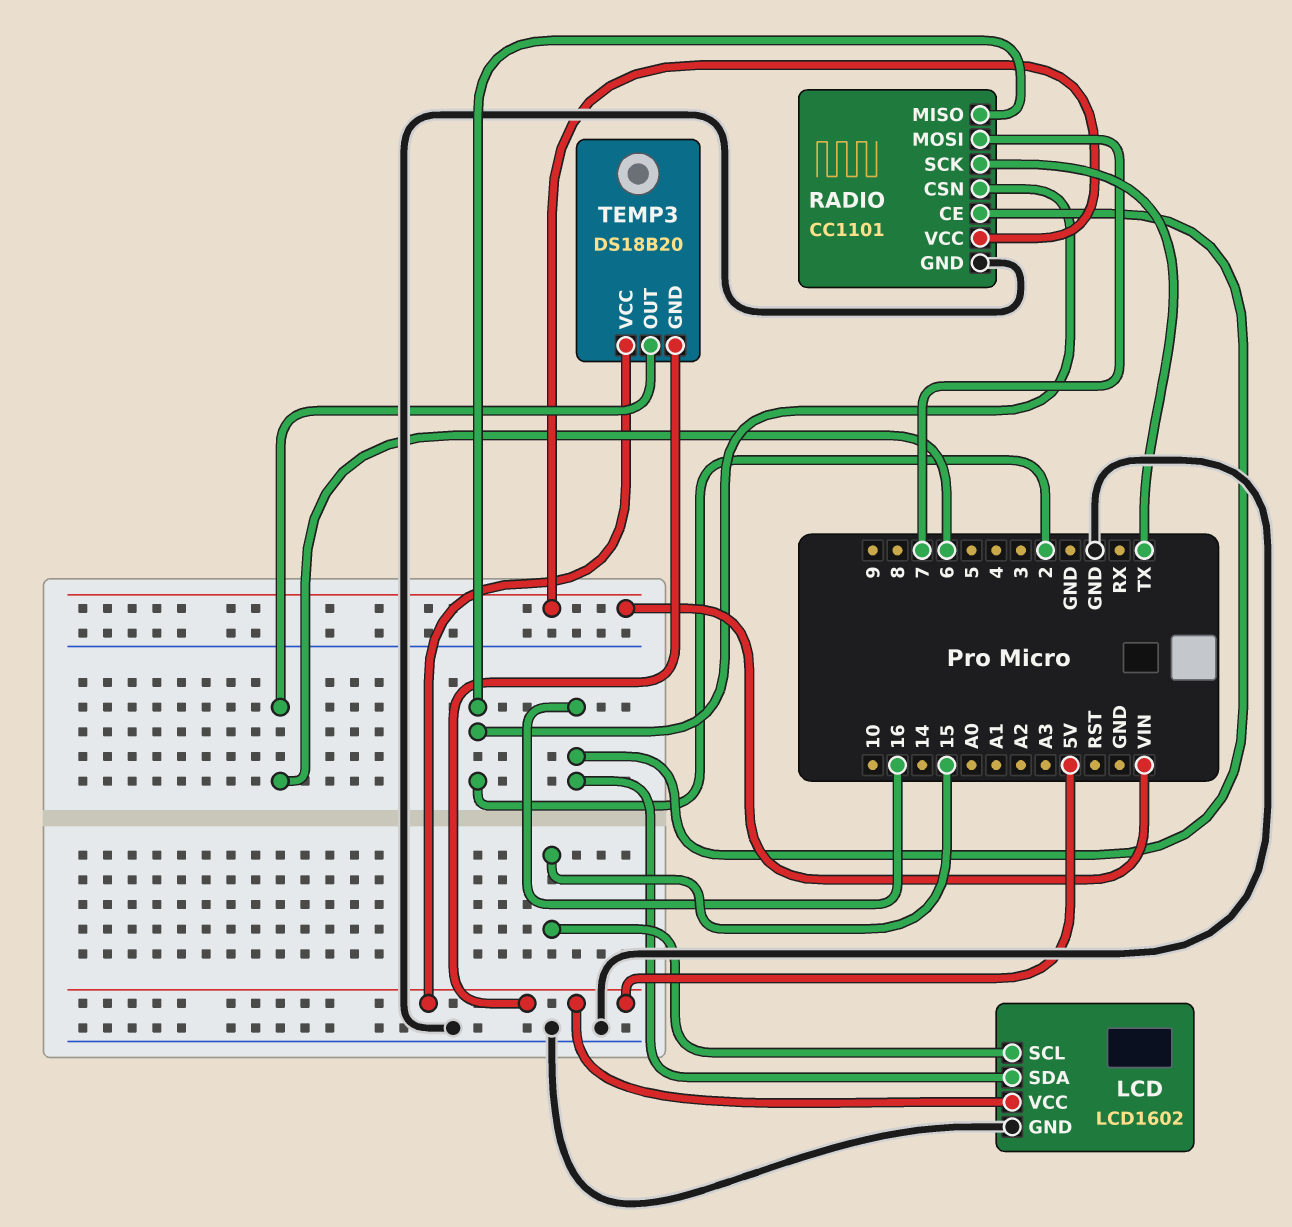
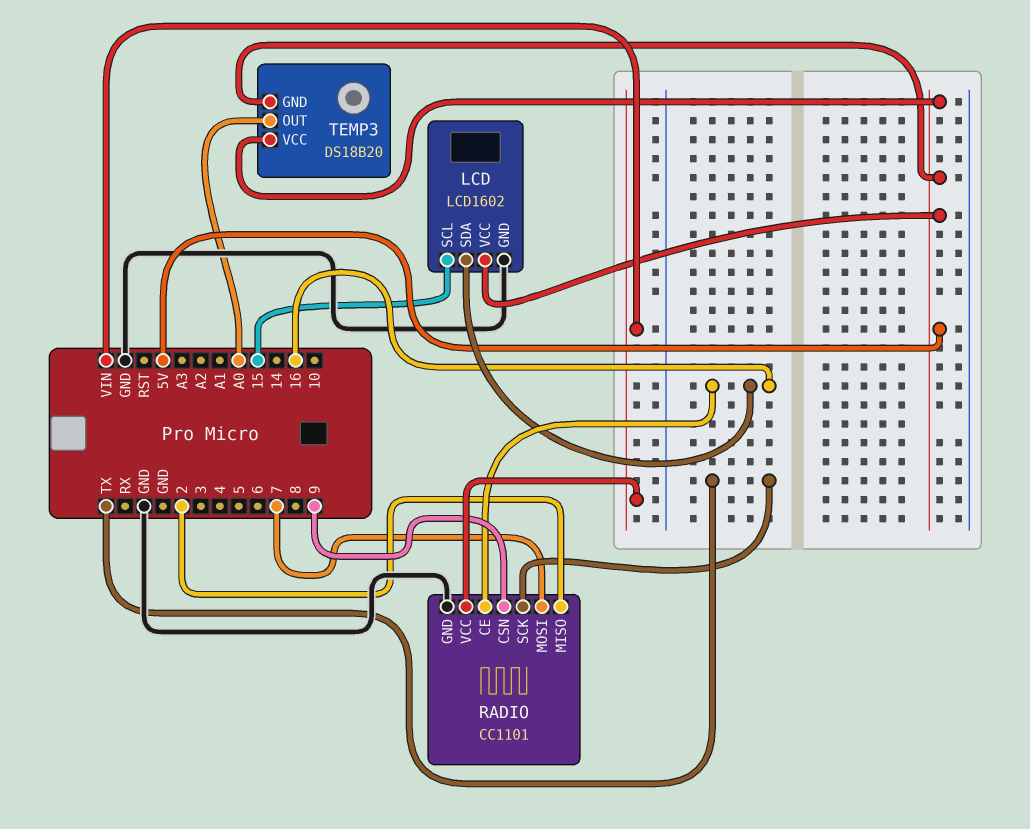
RADIO pin CSN: 2 -> 9
TEMP3 pin OUT: 6 -> A0

